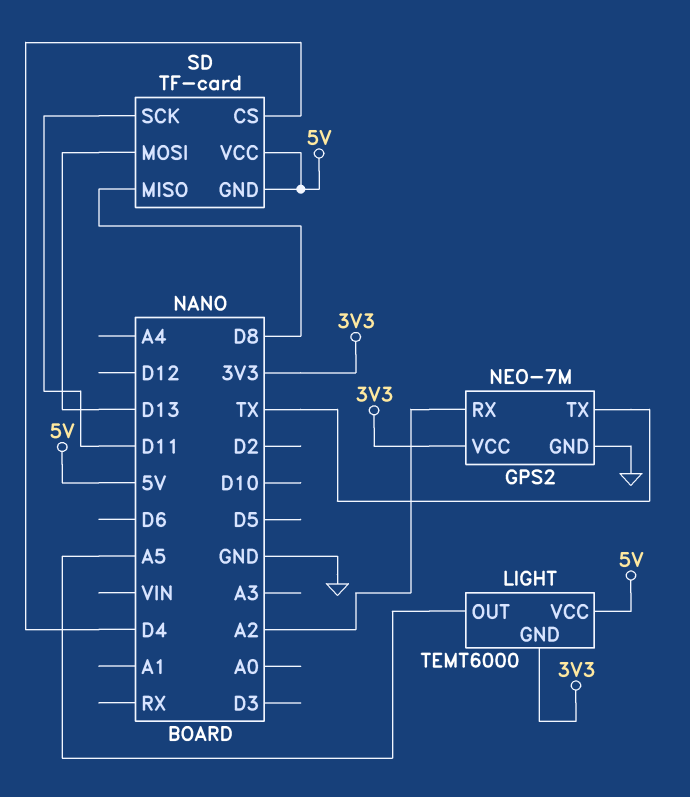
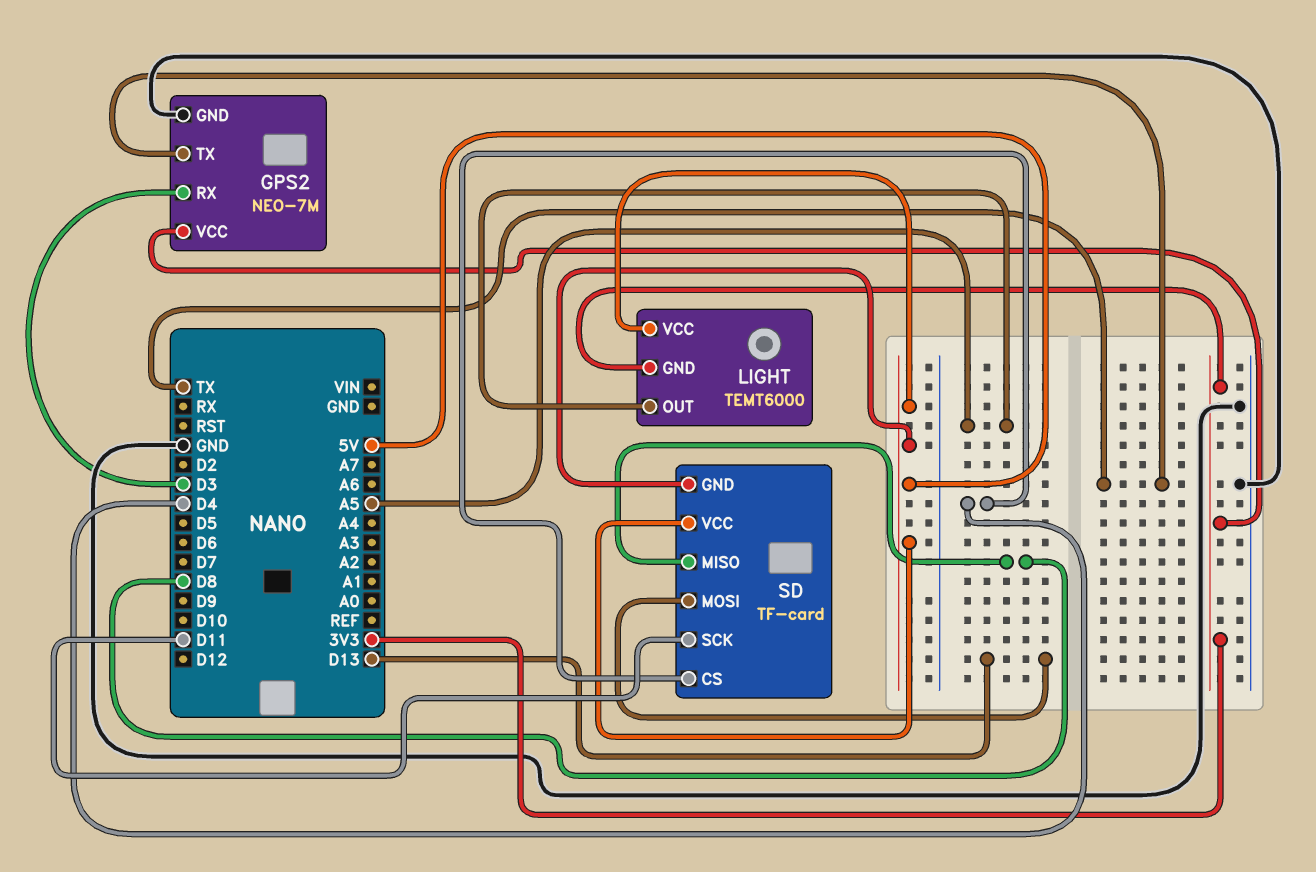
GPS2 pin RX: A2 -> D3

